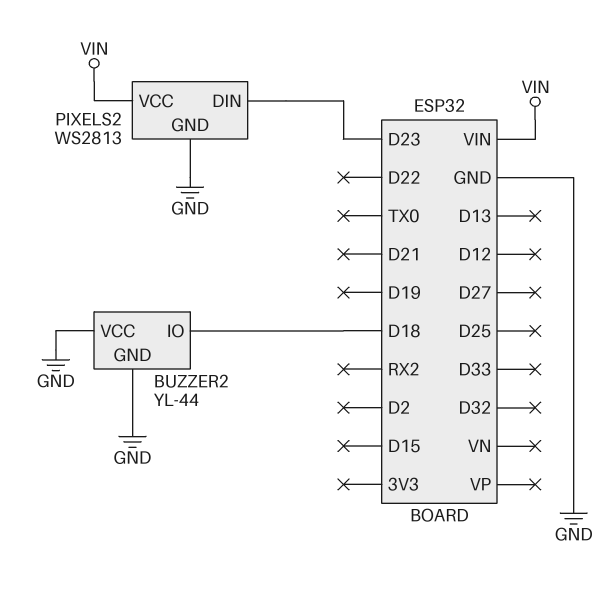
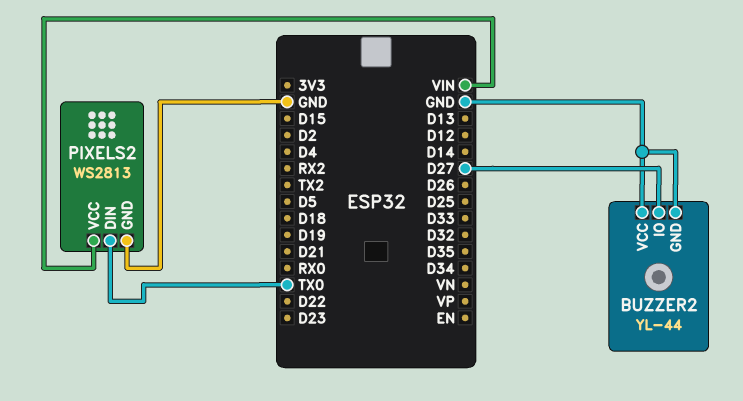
BUZZER2 pin IO: D18 -> D27
PIXELS2 pin DIN: D23 -> TX0

